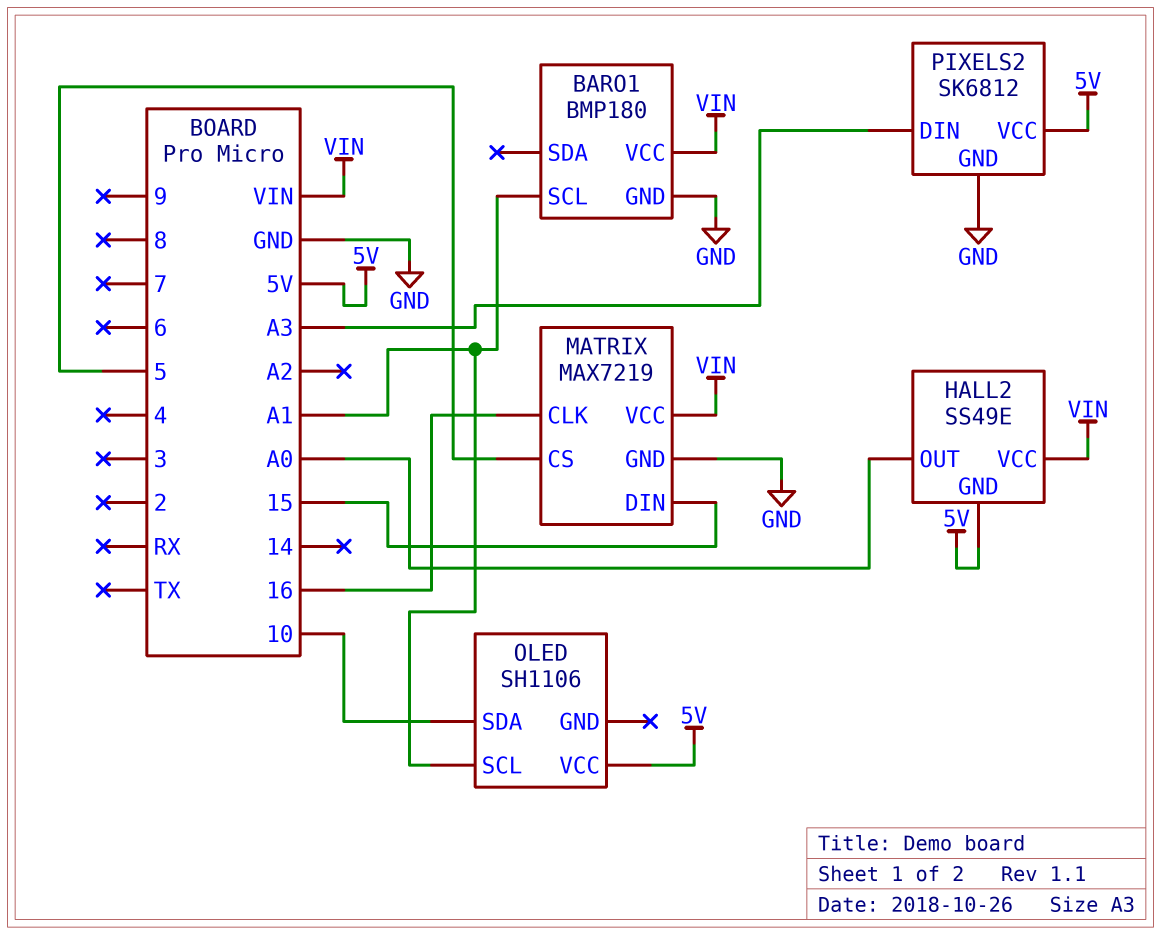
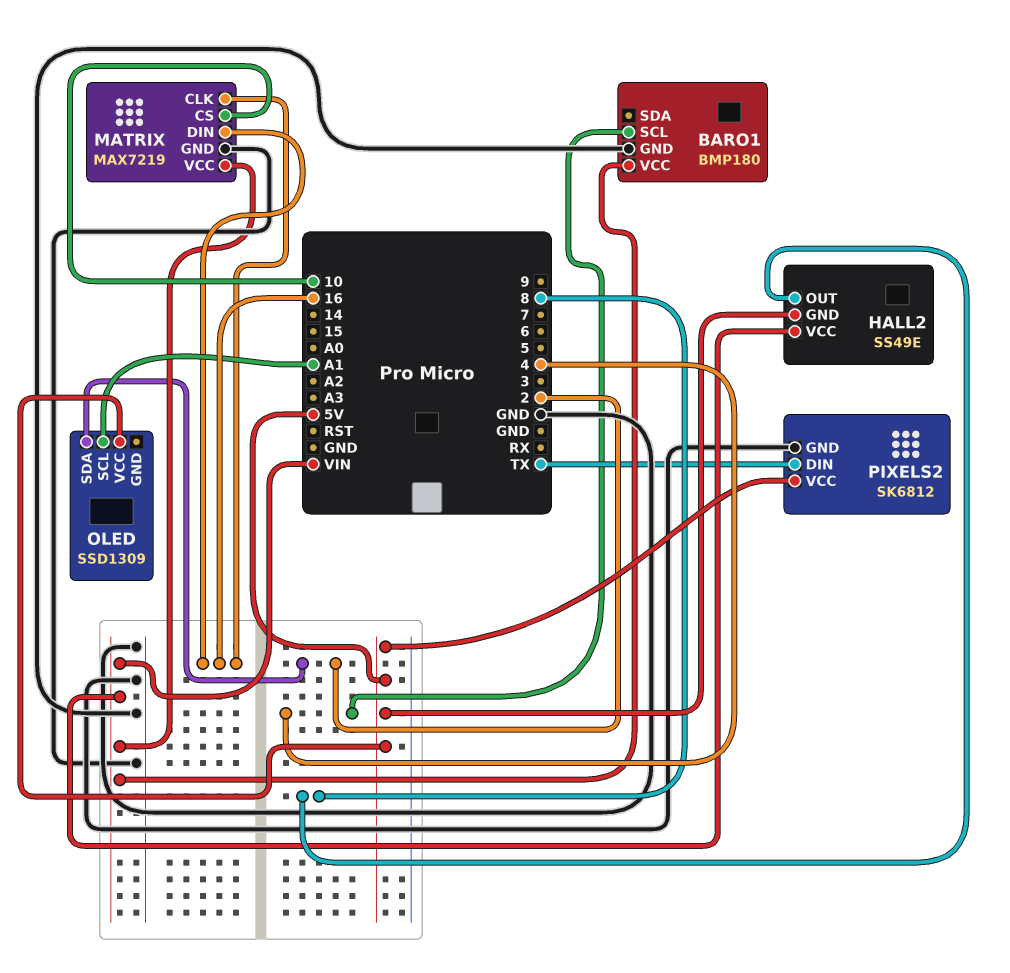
BARO1 pin SCL: A1 -> 4
HALL2 pin OUT: A0 -> 8
MATRIX pin CS: 5 -> 10
MATRIX pin DIN: 15 -> 16
OLED: SH1106 -> SSD1309
OLED pin SDA: 10 -> 2
PIXELS2 pin DIN: A3 -> TX

